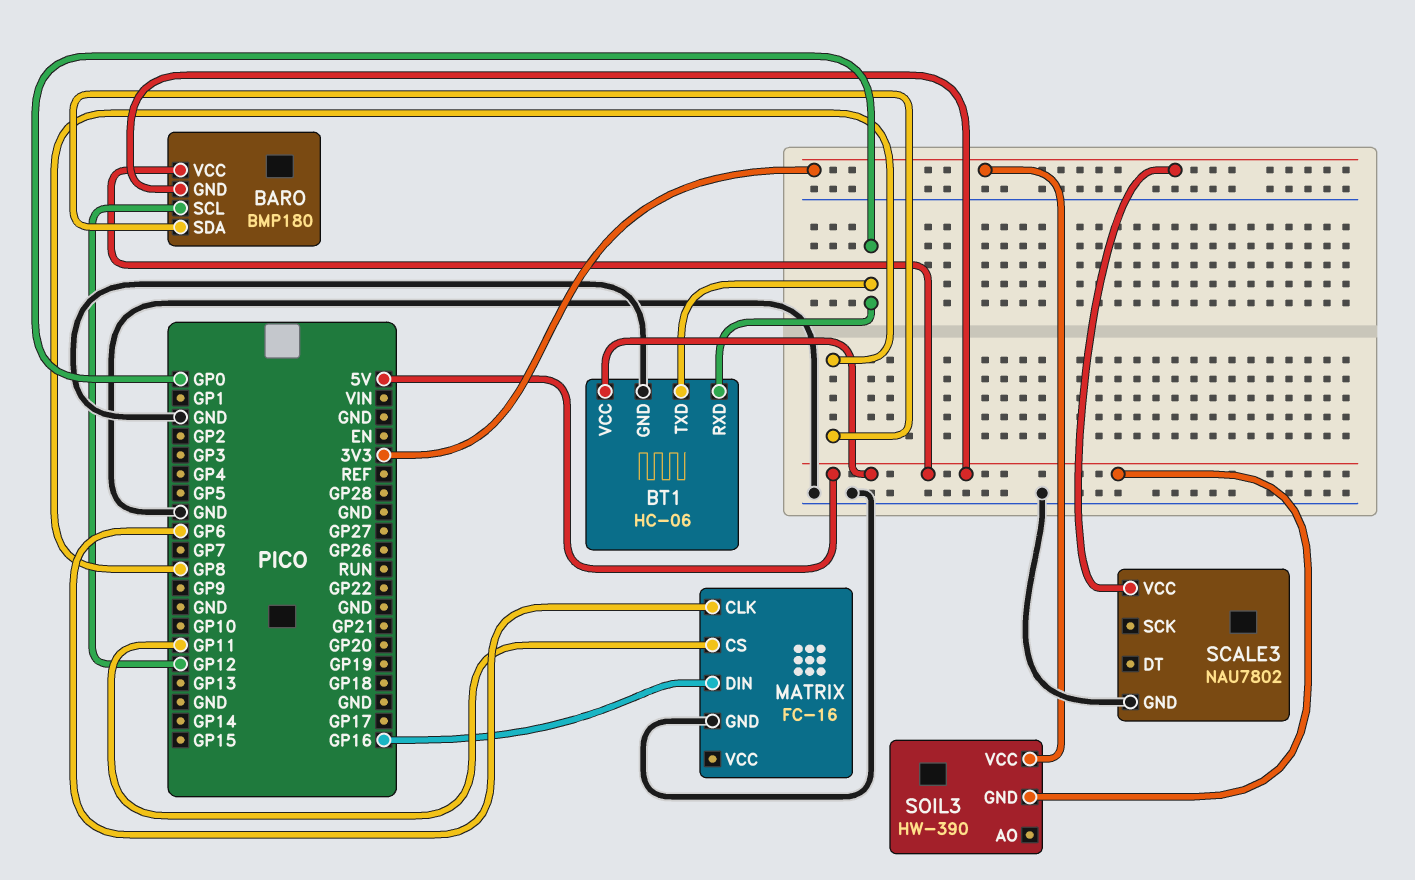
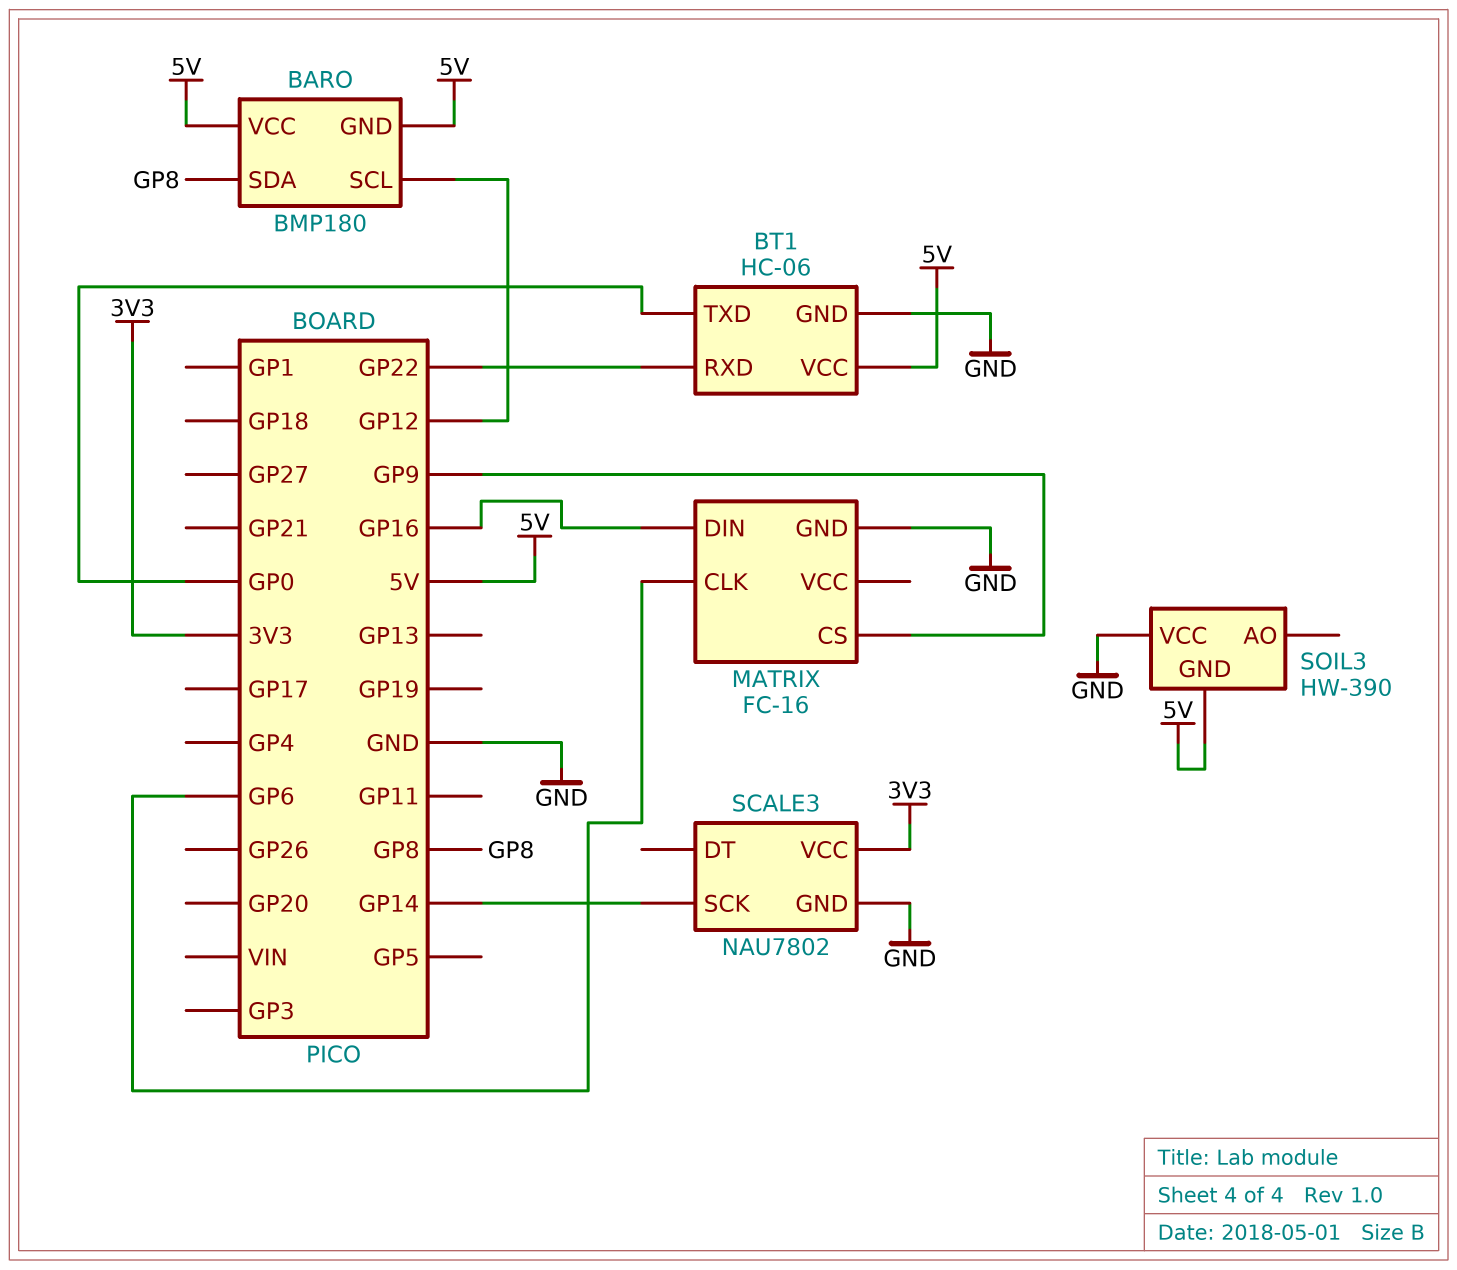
BT1 pin RXD: GP0 -> GP22
MATRIX pin CS: GP11 -> GP9
SCALE3 pin SCK: none -> GP14
SOIL3 pin VCC: 3V3 -> GND

